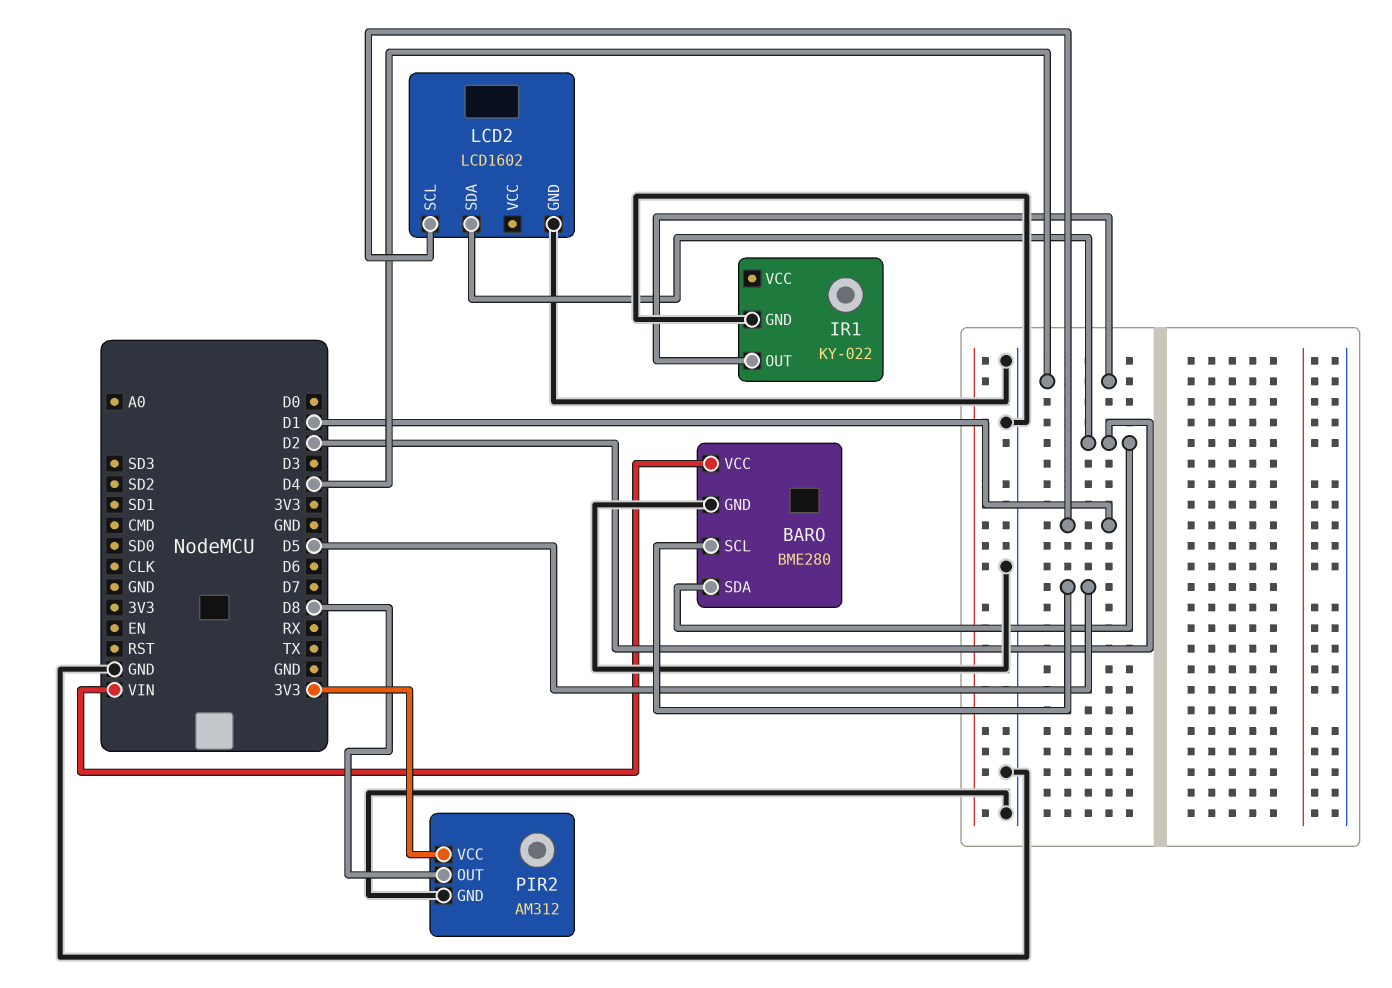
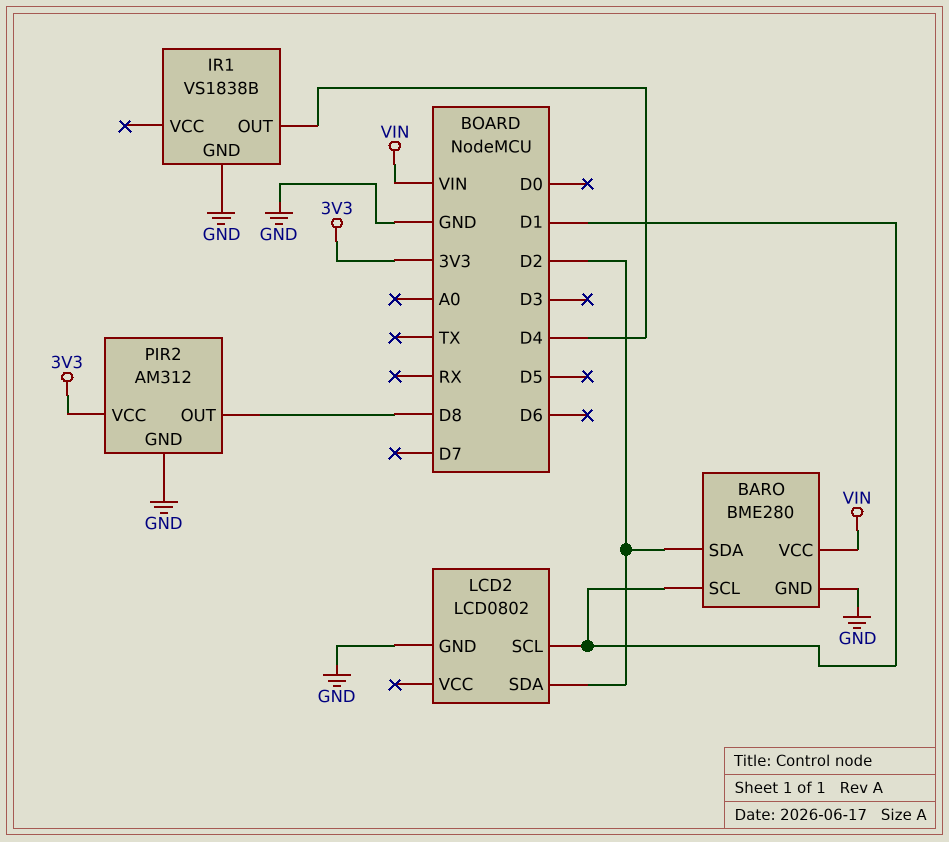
BARO pin SCL: D5 -> D1
IR1: KY-022 -> VS1838B
LCD2: LCD1602 -> LCD0802

